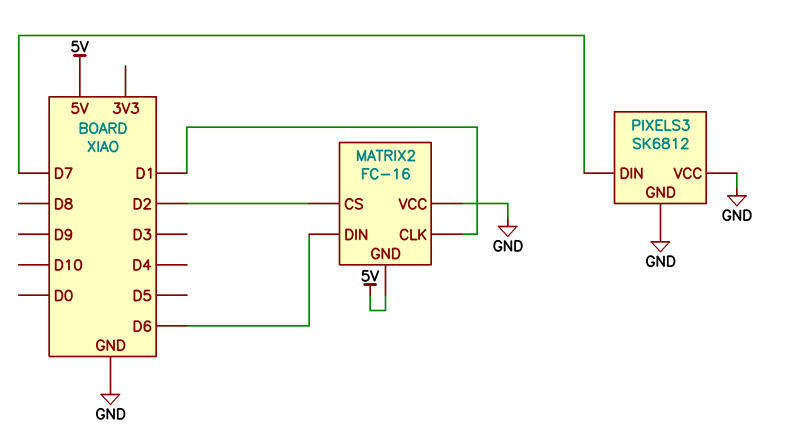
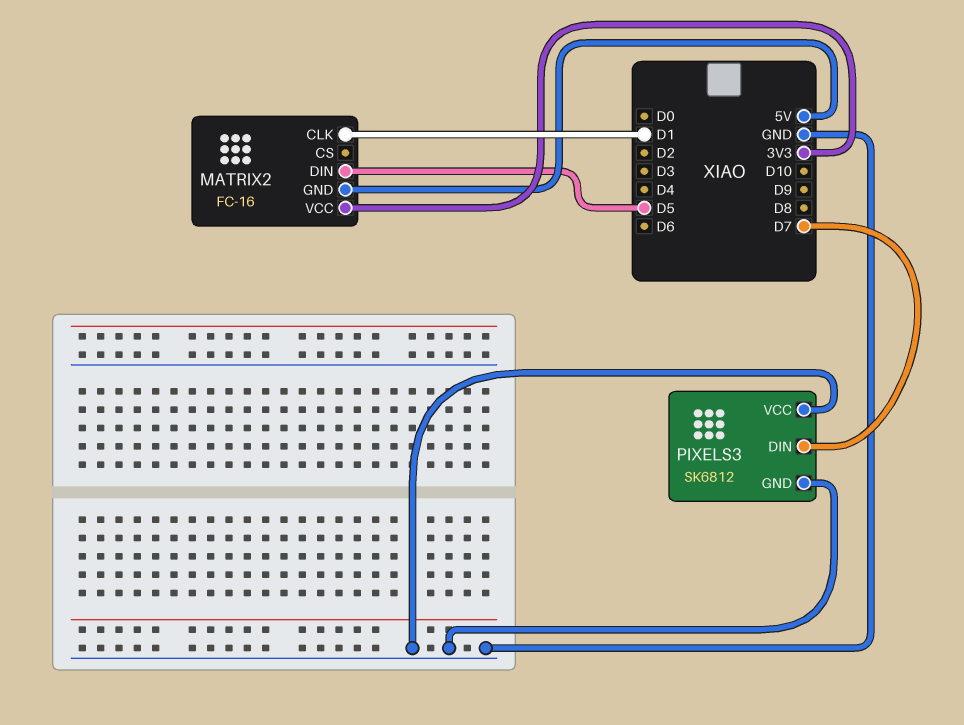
MATRIX2 pin CS: D2 -> none
MATRIX2 pin DIN: D6 -> D5
MATRIX2 pin VCC: GND -> 3V3

